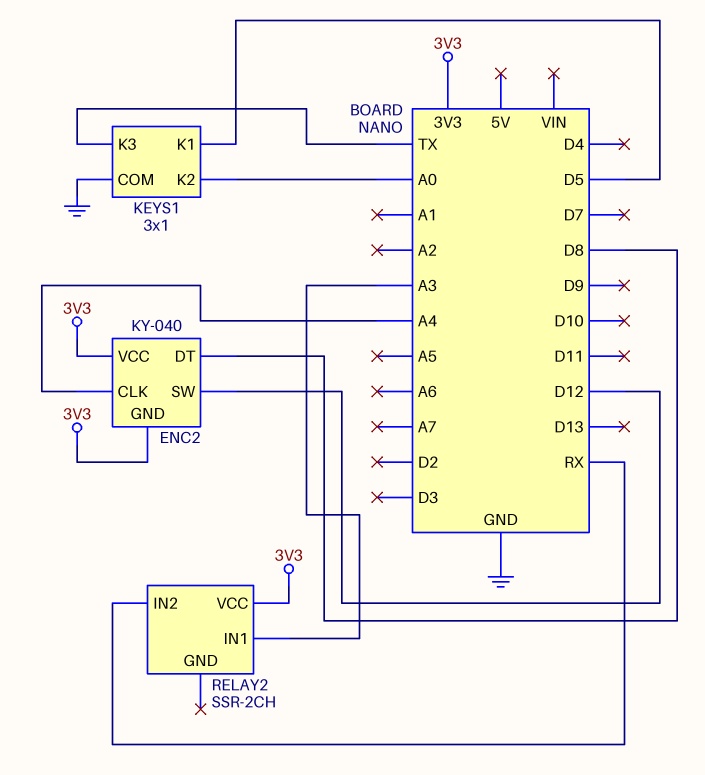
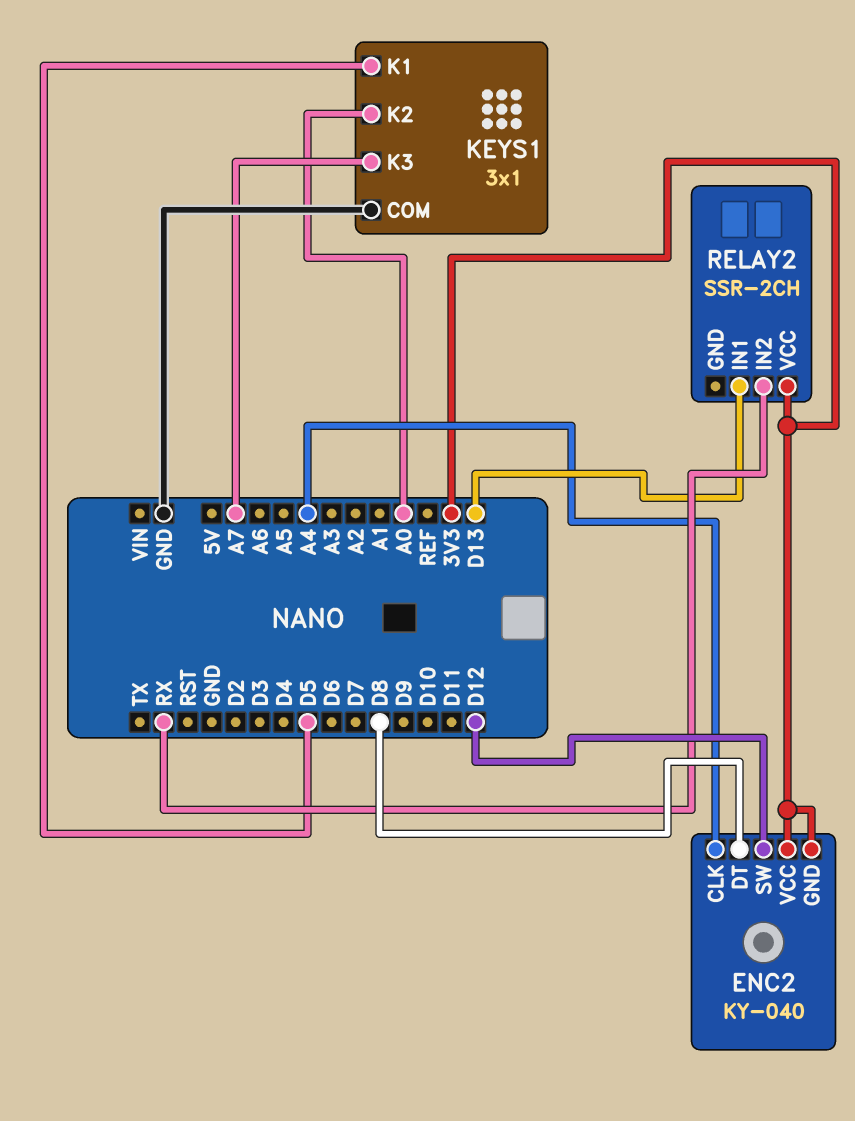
KEYS1 pin K3: TX -> A7
RELAY2 pin IN1: A3 -> D13

